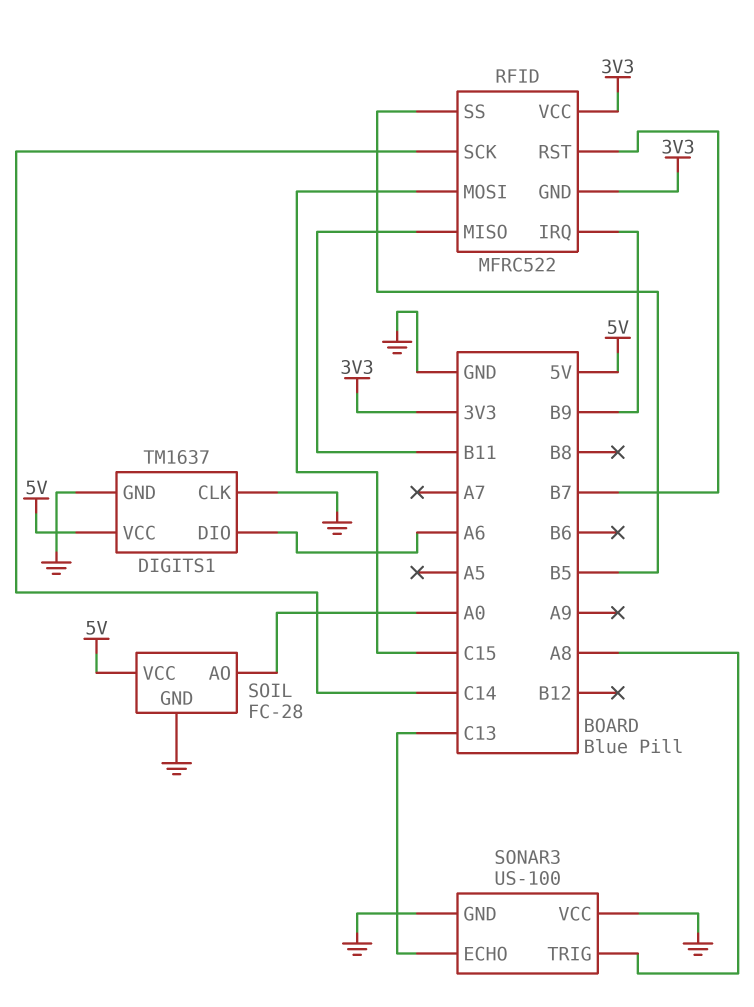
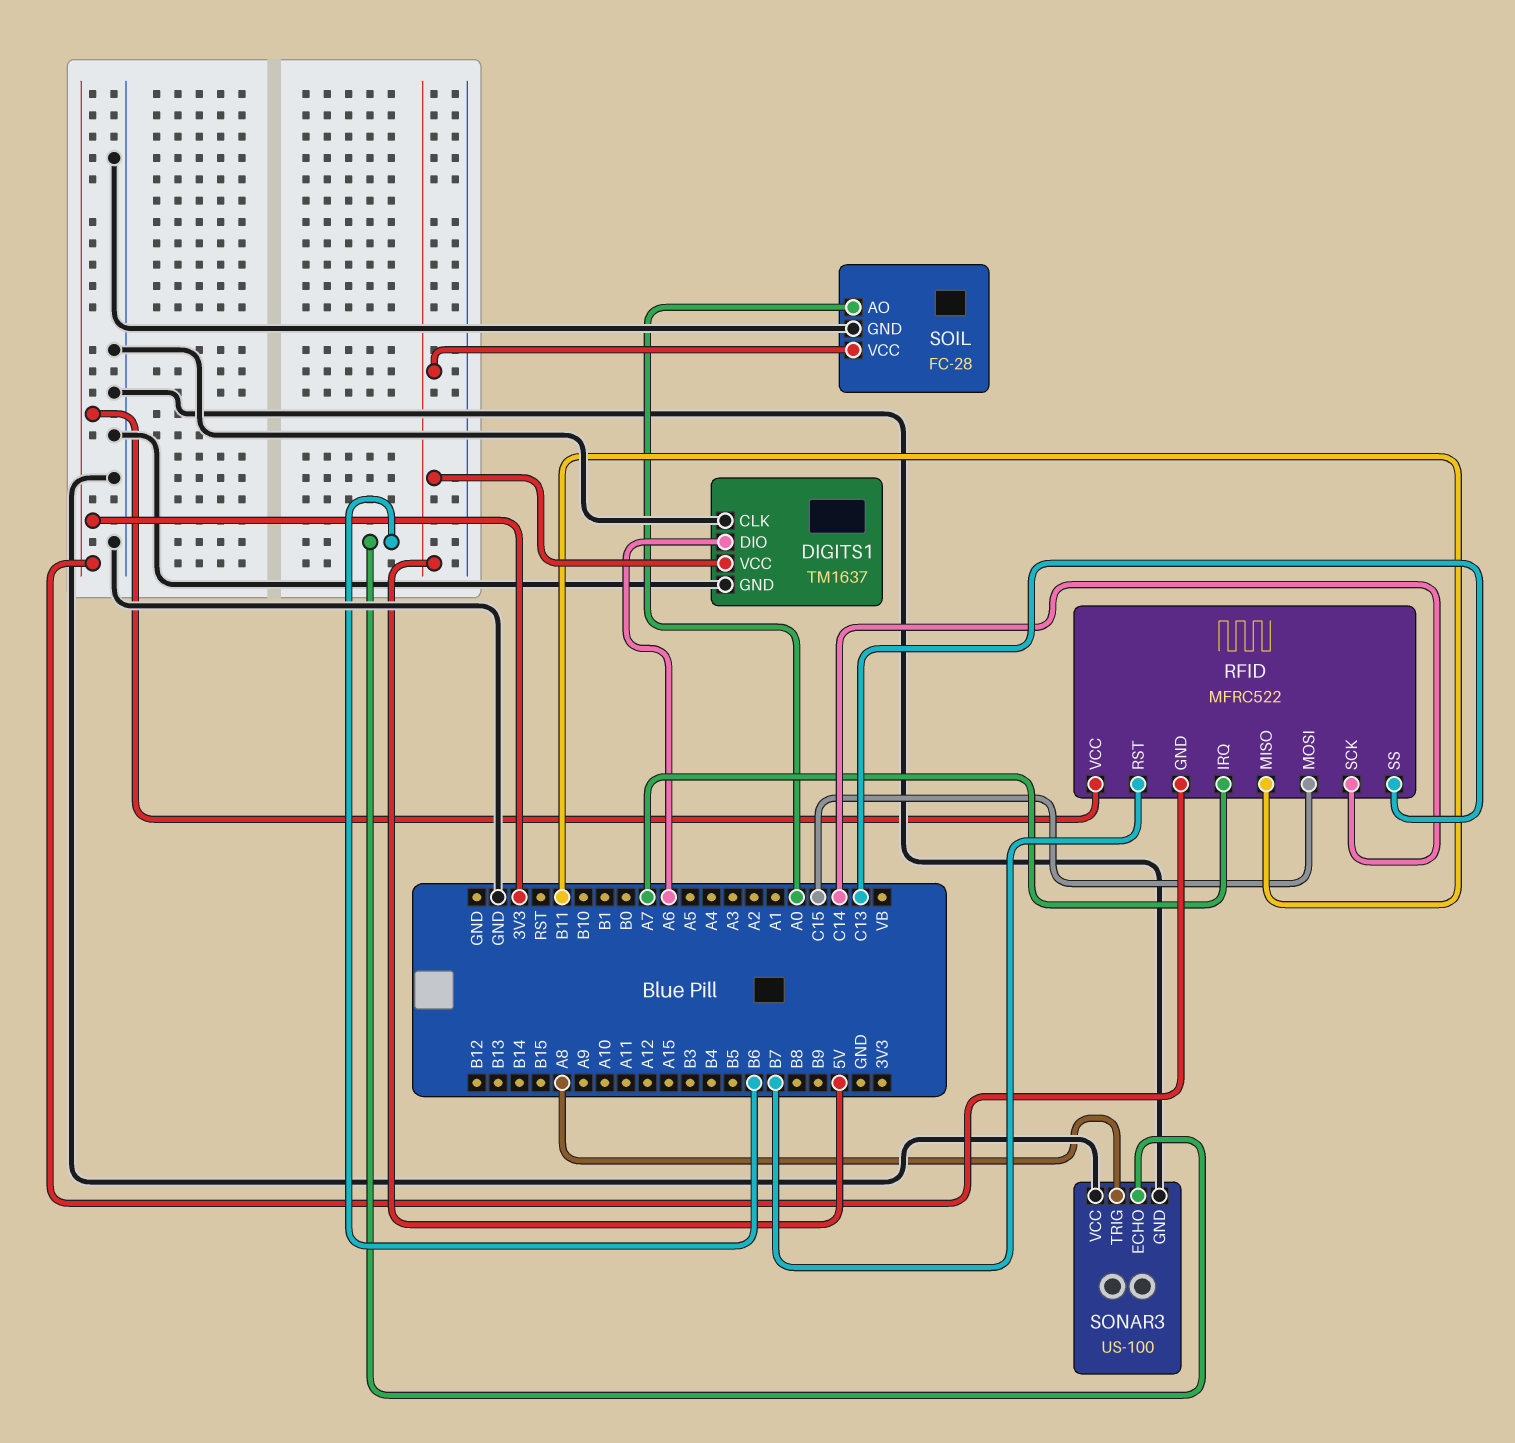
RFID pin IRQ: B9 -> A7
RFID pin SS: B5 -> C13
SONAR3 pin ECHO: C13 -> B6

